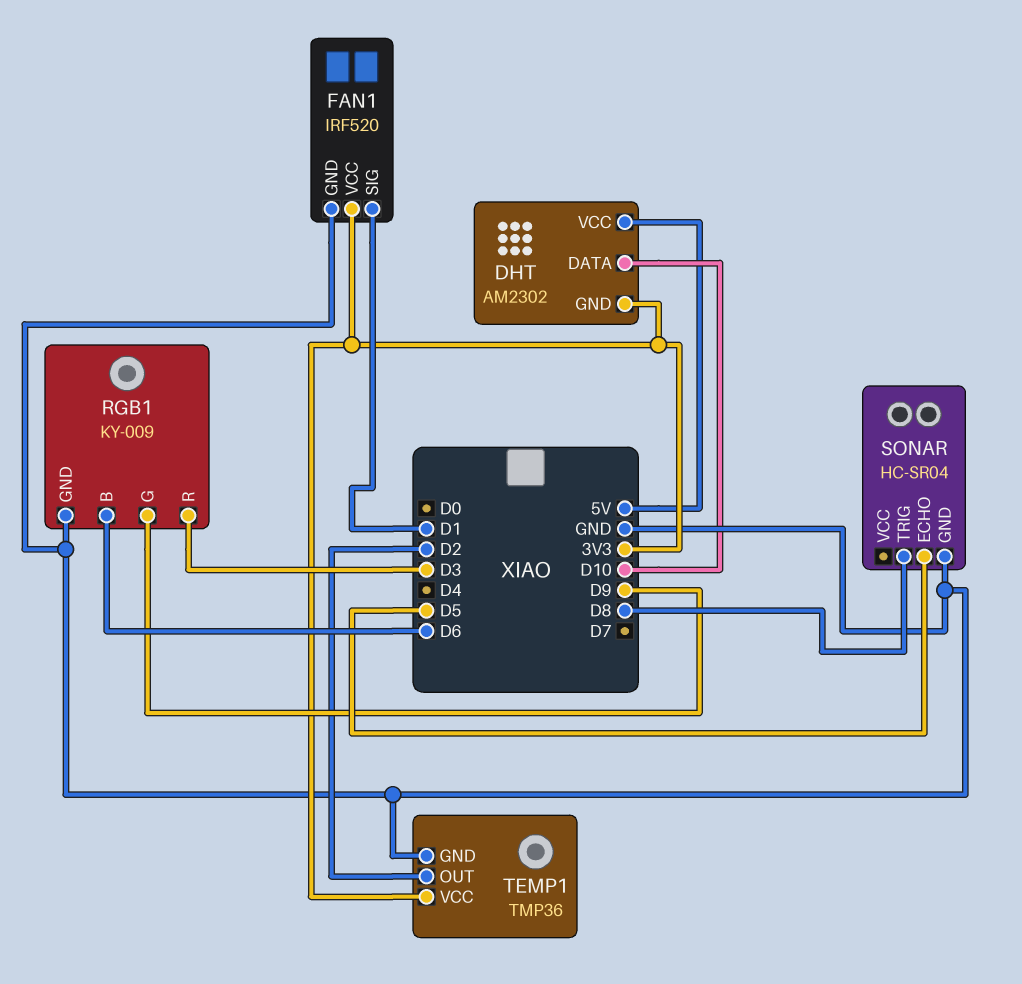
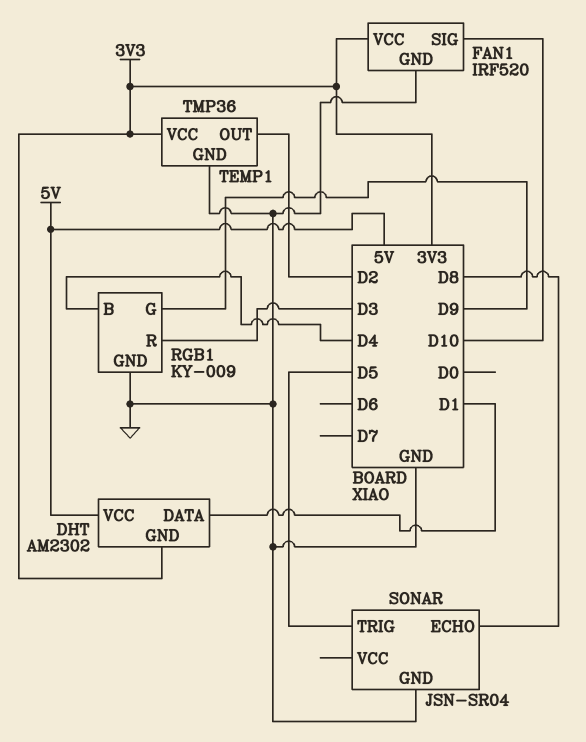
DHT pin DATA: D10 -> D1
FAN1 pin SIG: D1 -> D10
RGB1 pin B: D6 -> D4
SONAR: HC-SR04 -> JSN-SR04
SONAR pin ECHO: D5 -> D8
SONAR pin TRIG: D8 -> D5

